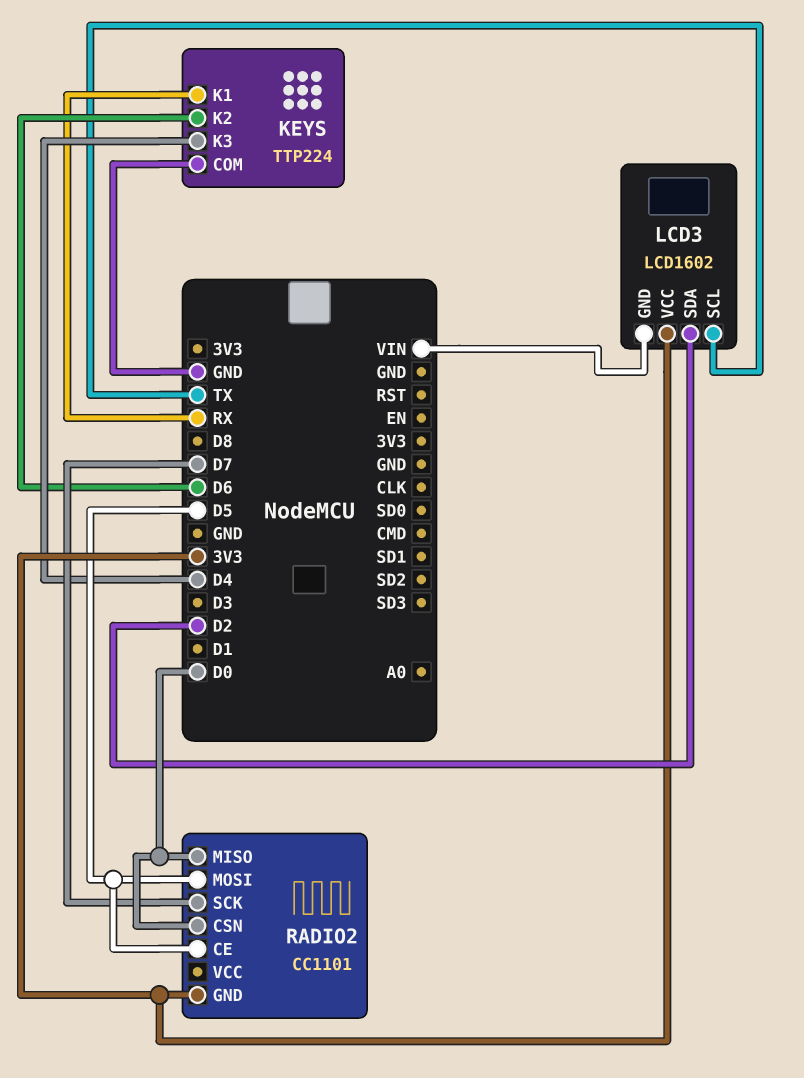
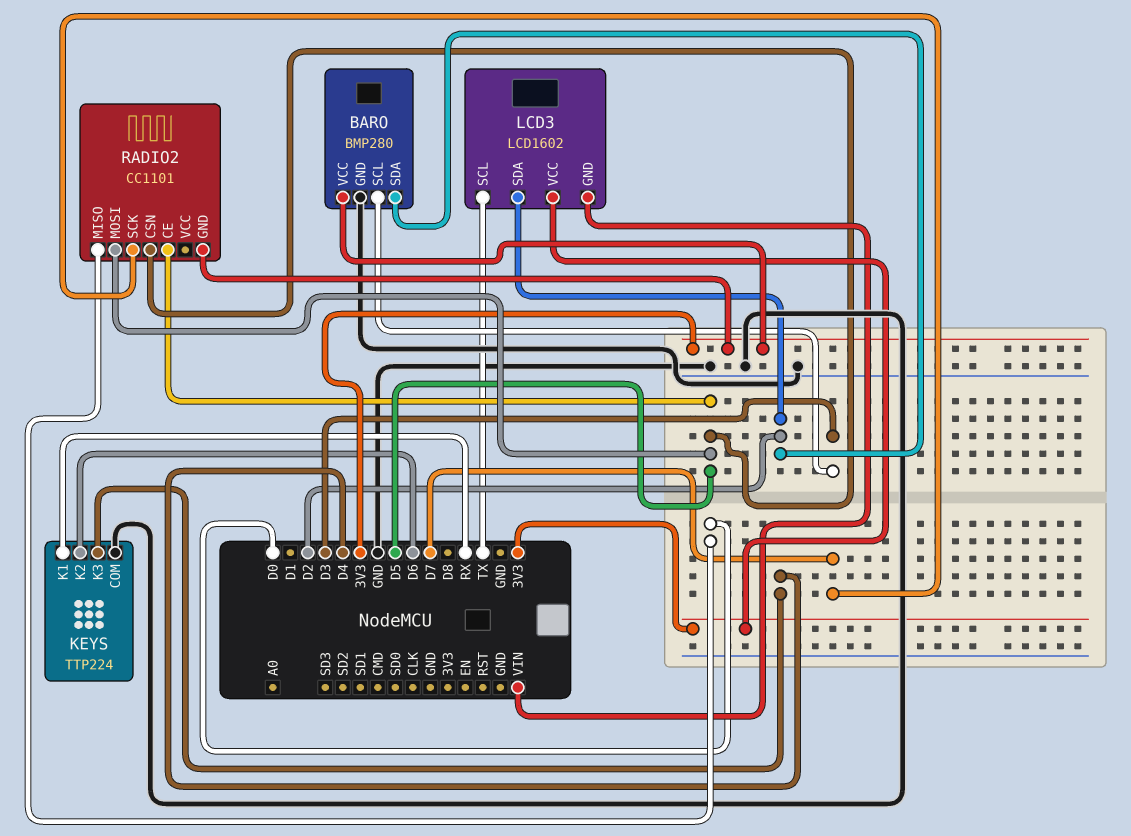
BARO: none -> BMP280
BARO pin GND: none -> GND
BARO pin SCL: none -> D3
BARO pin SDA: none -> D2
BARO pin VCC: none -> 3V3
RADIO2 pin CSN: D0 -> D5

